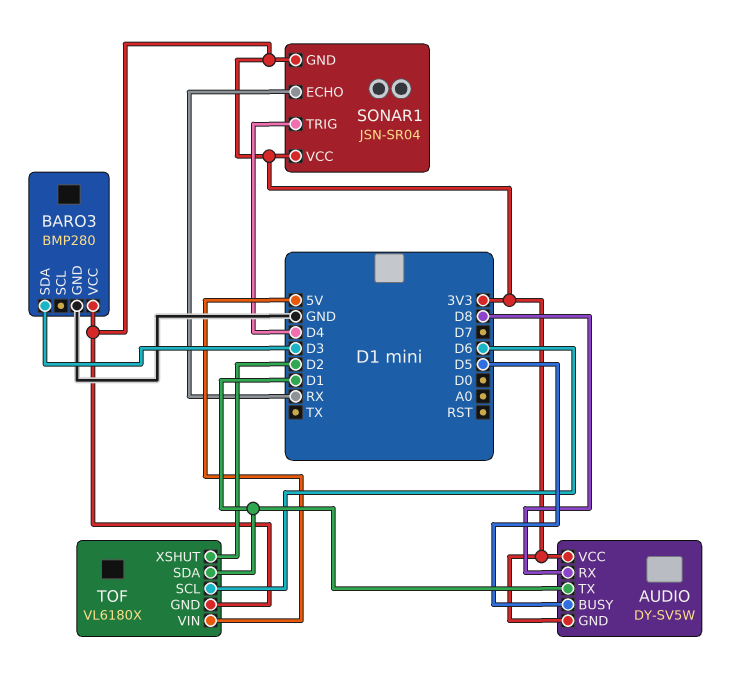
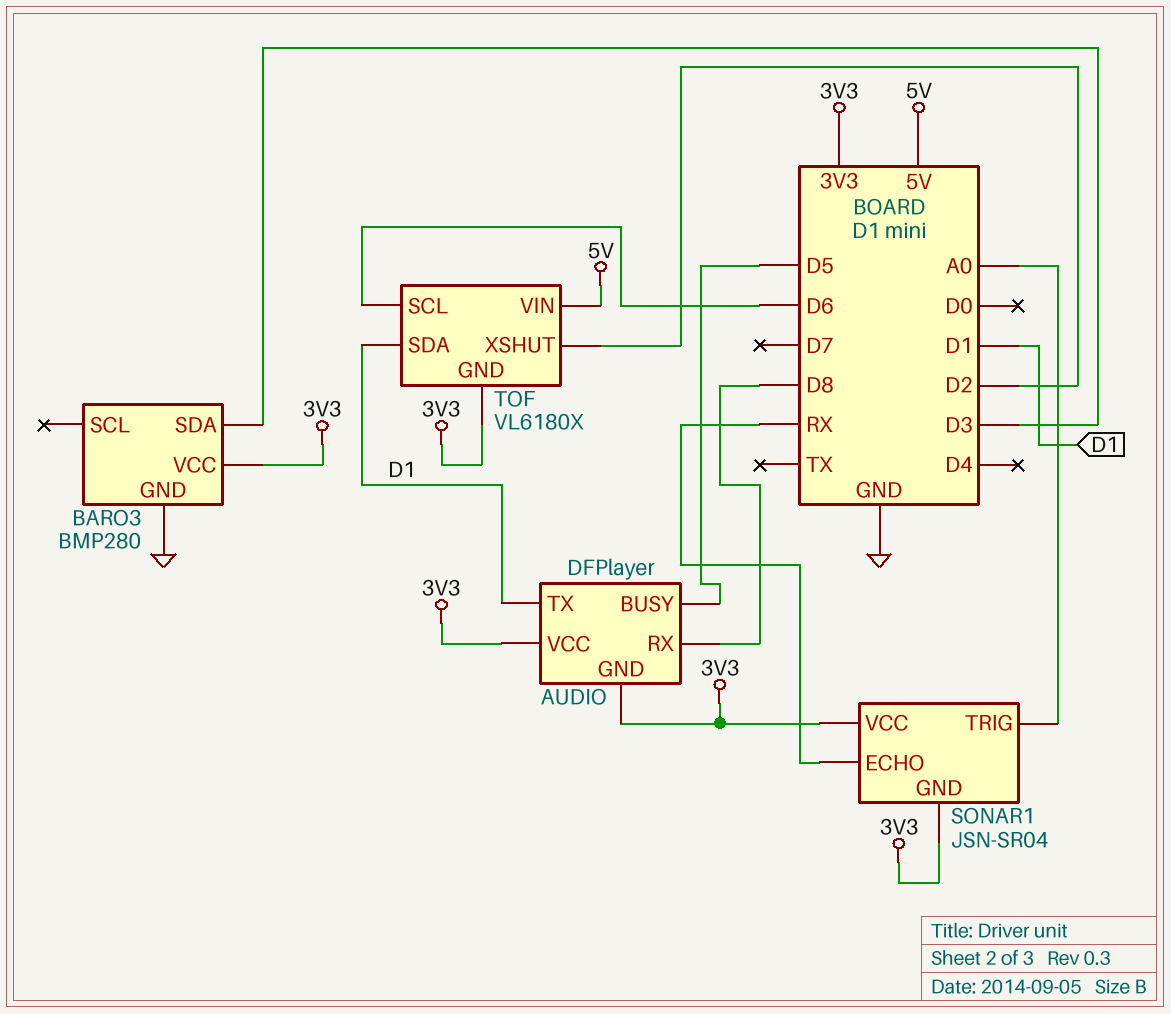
AUDIO: DY-SV5W -> DFPlayer
SONAR1 pin TRIG: D4 -> A0

